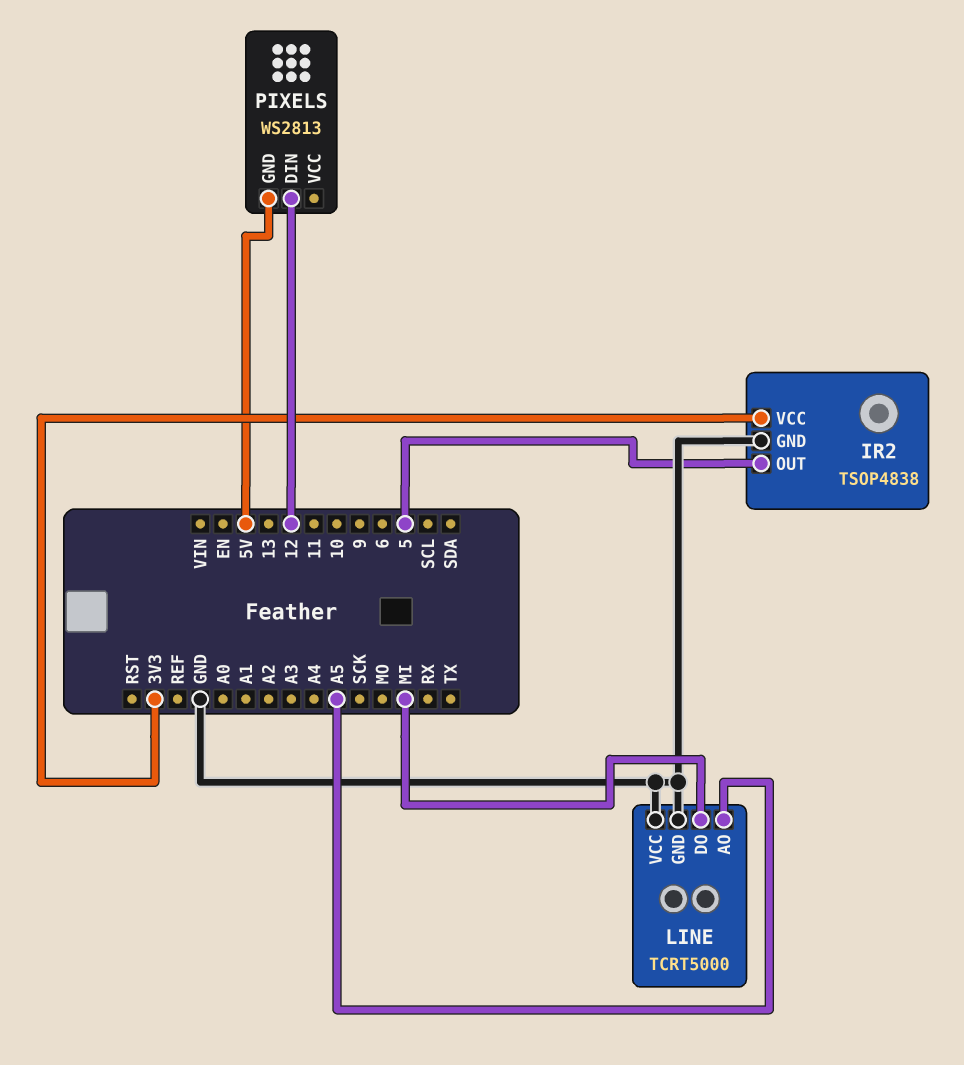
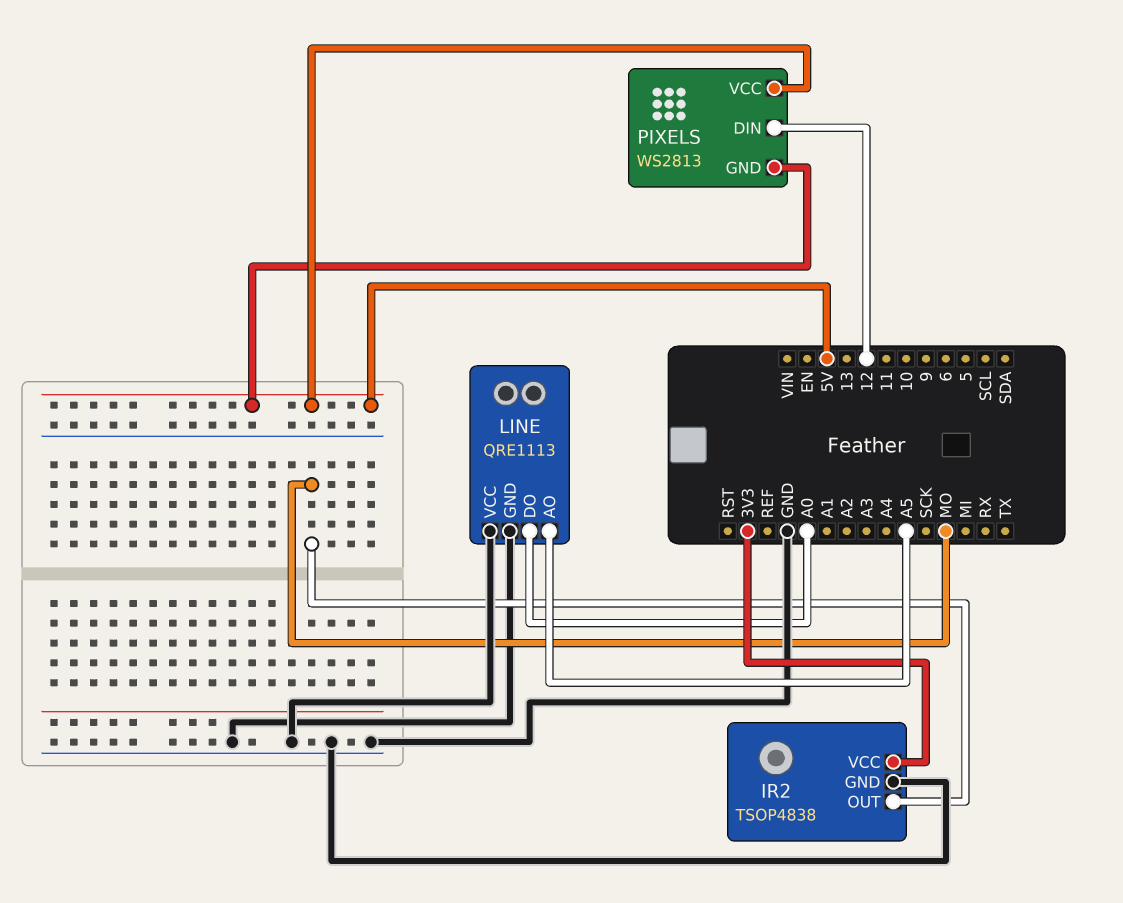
IR2 pin OUT: 5 -> MO
LINE: TCRT5000 -> QRE1113
LINE pin DO: MI -> A0
PIXELS pin VCC: none -> 5V

